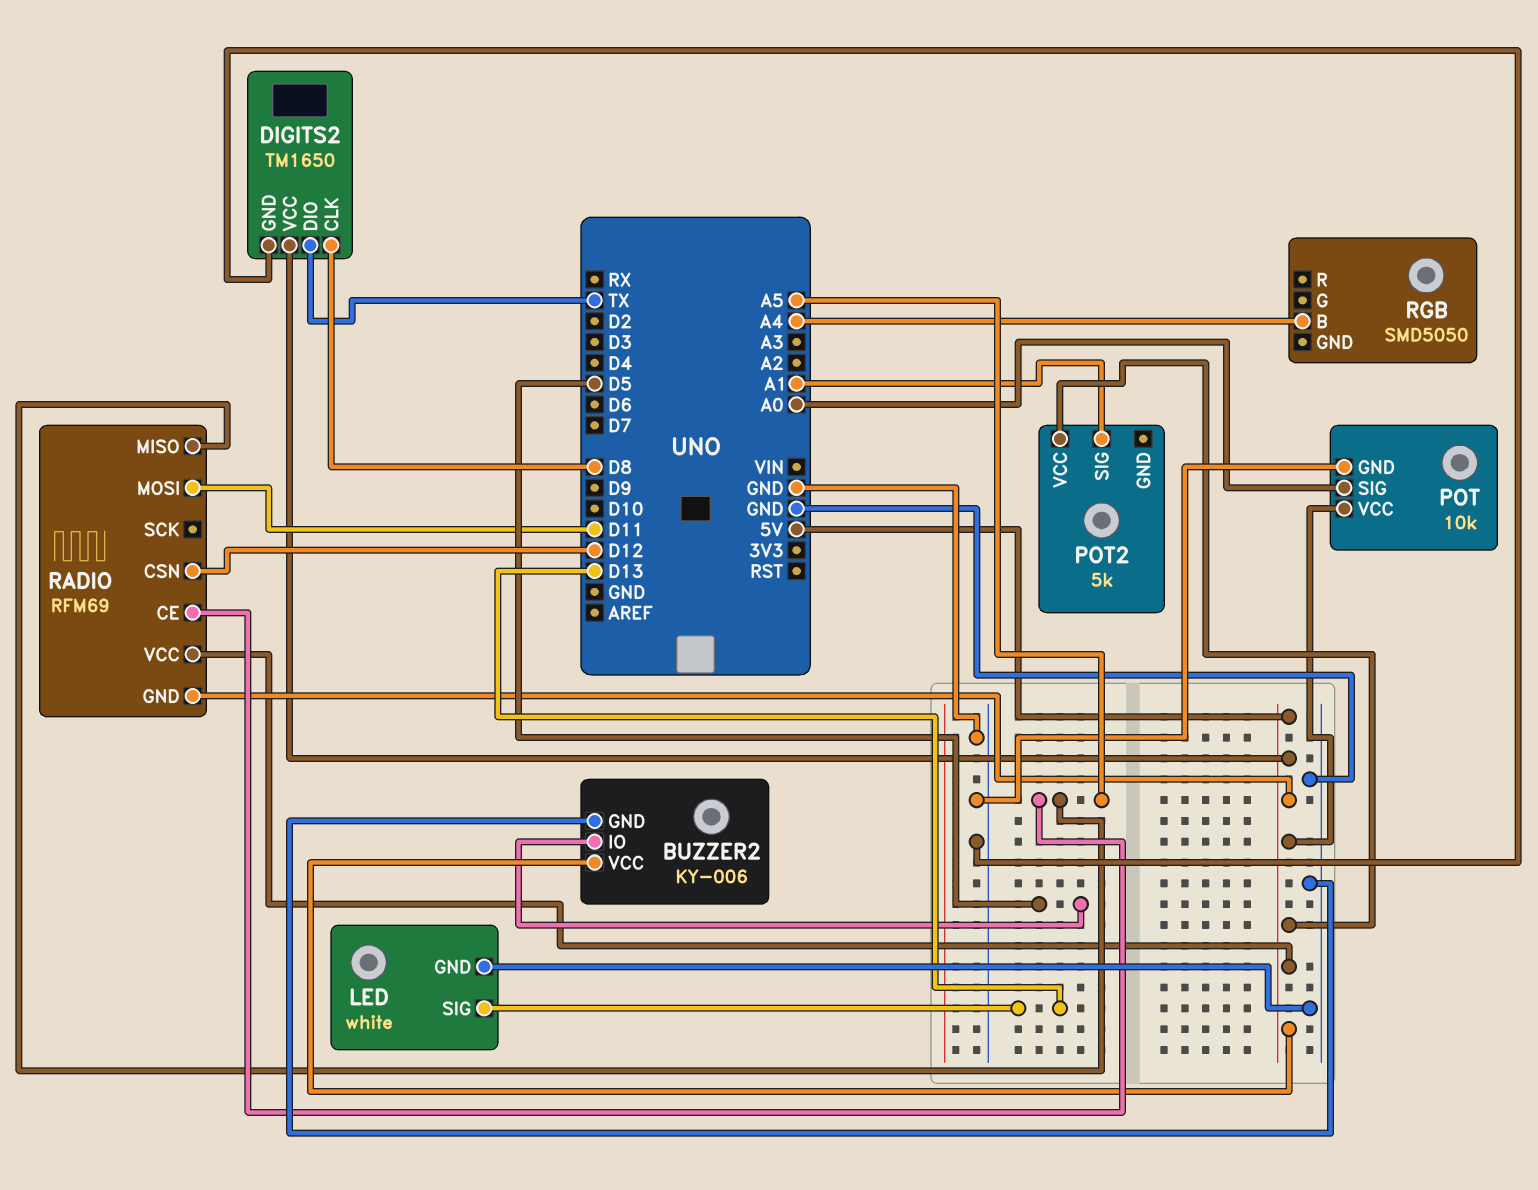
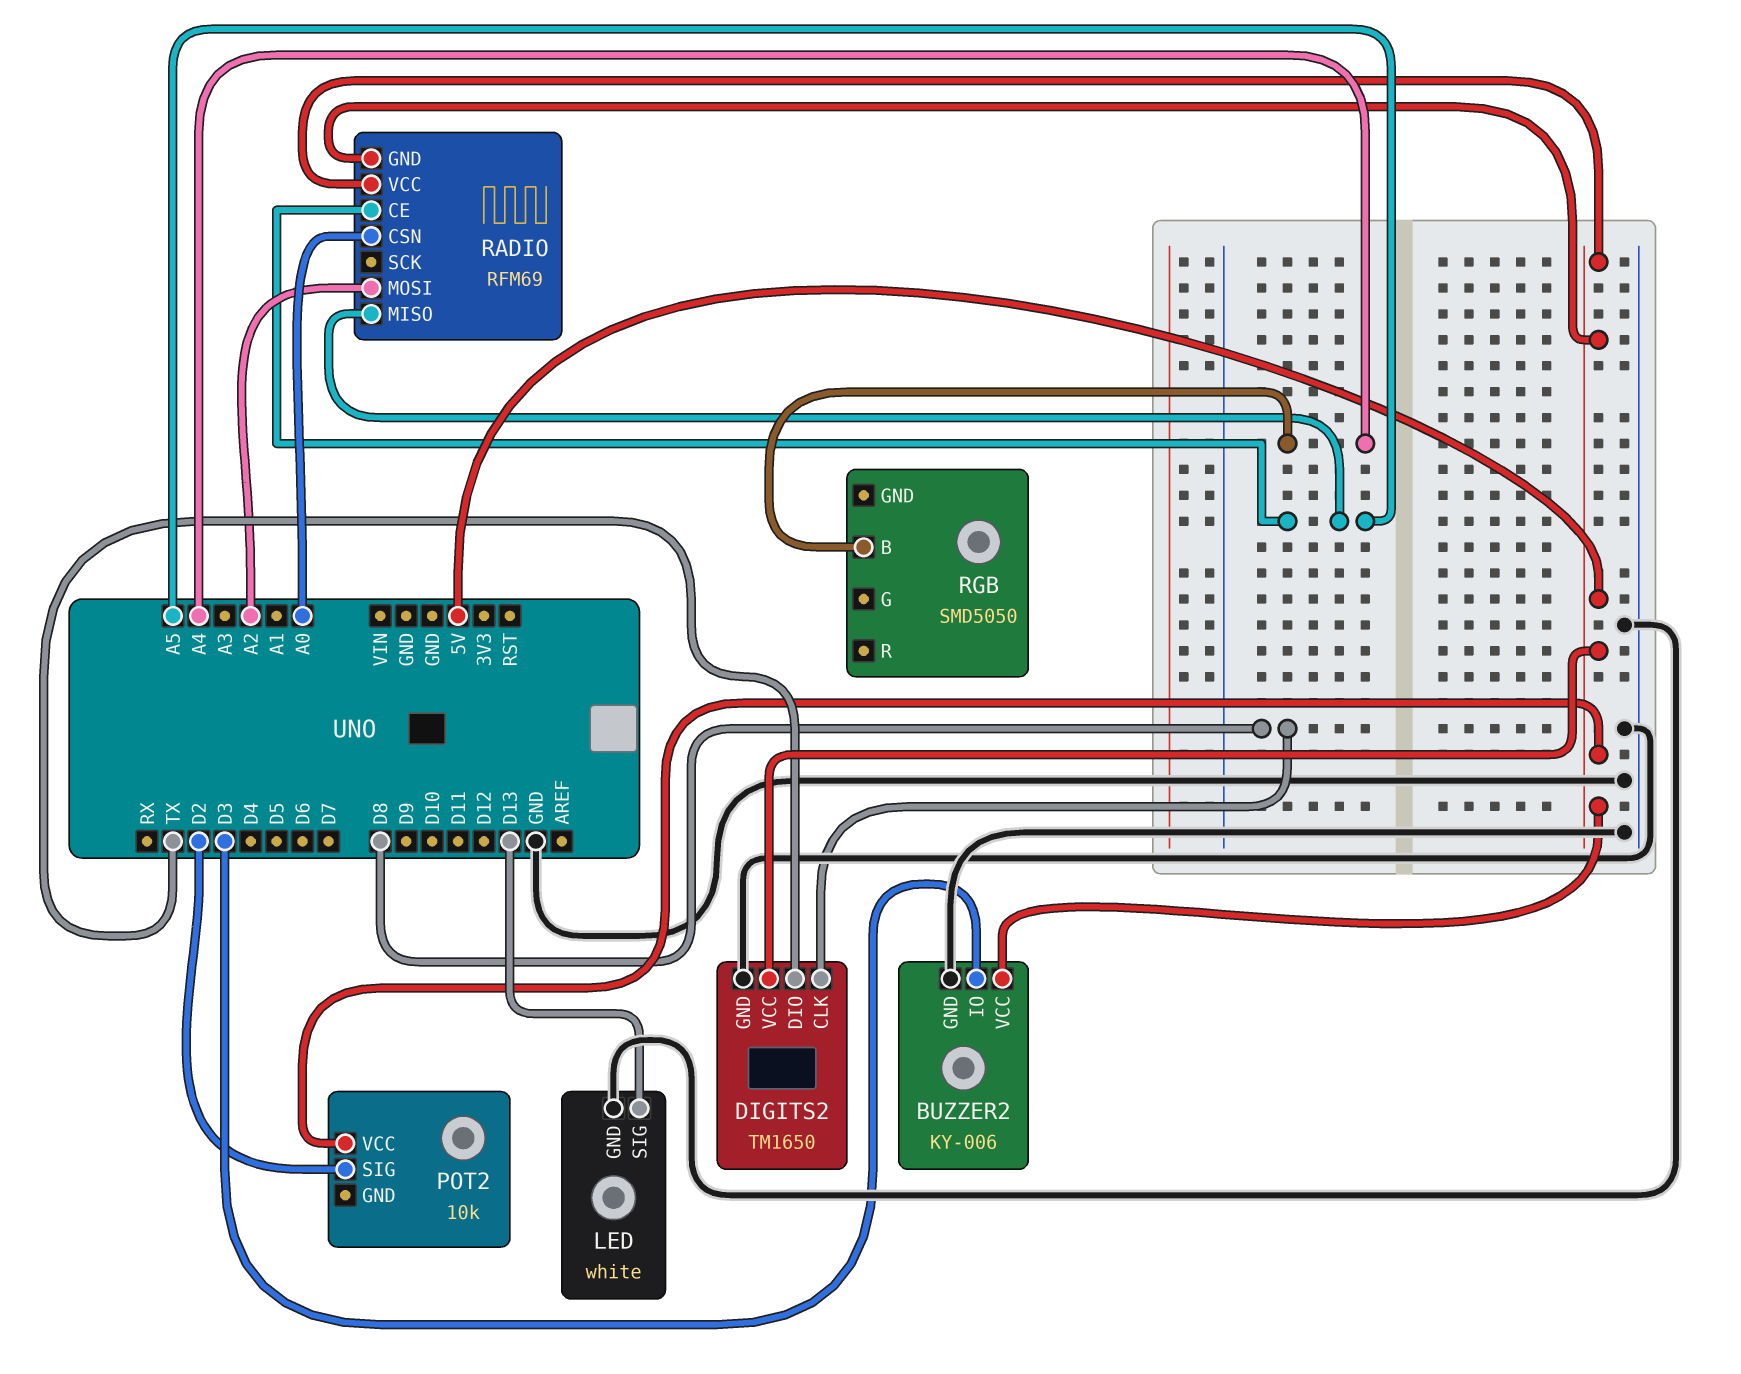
BUZZER2 pin IO: D5 -> D3
POT: 10k -> none
POT pin GND: GND -> none
POT pin SIG: A0 -> none
POT pin VCC: 5V -> none
POT2: 5k -> 10k
POT2 pin SIG: A1 -> D2
RADIO pin CSN: D12 -> A0
RADIO pin MOSI: D11 -> A2

